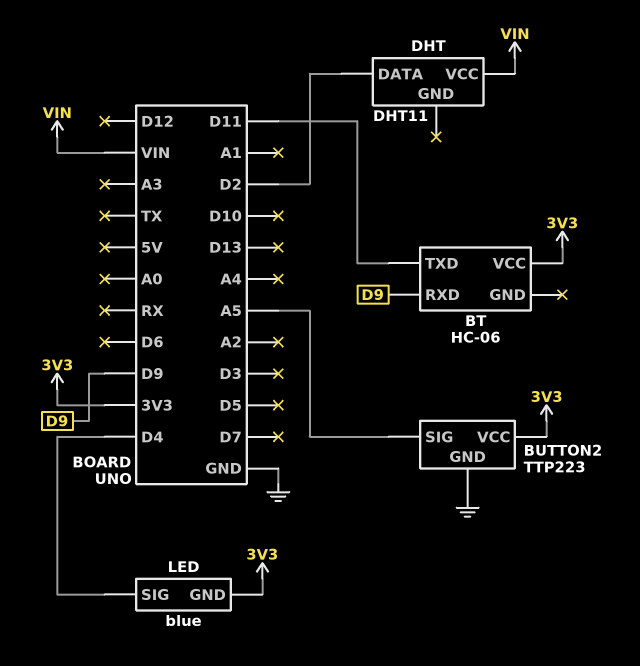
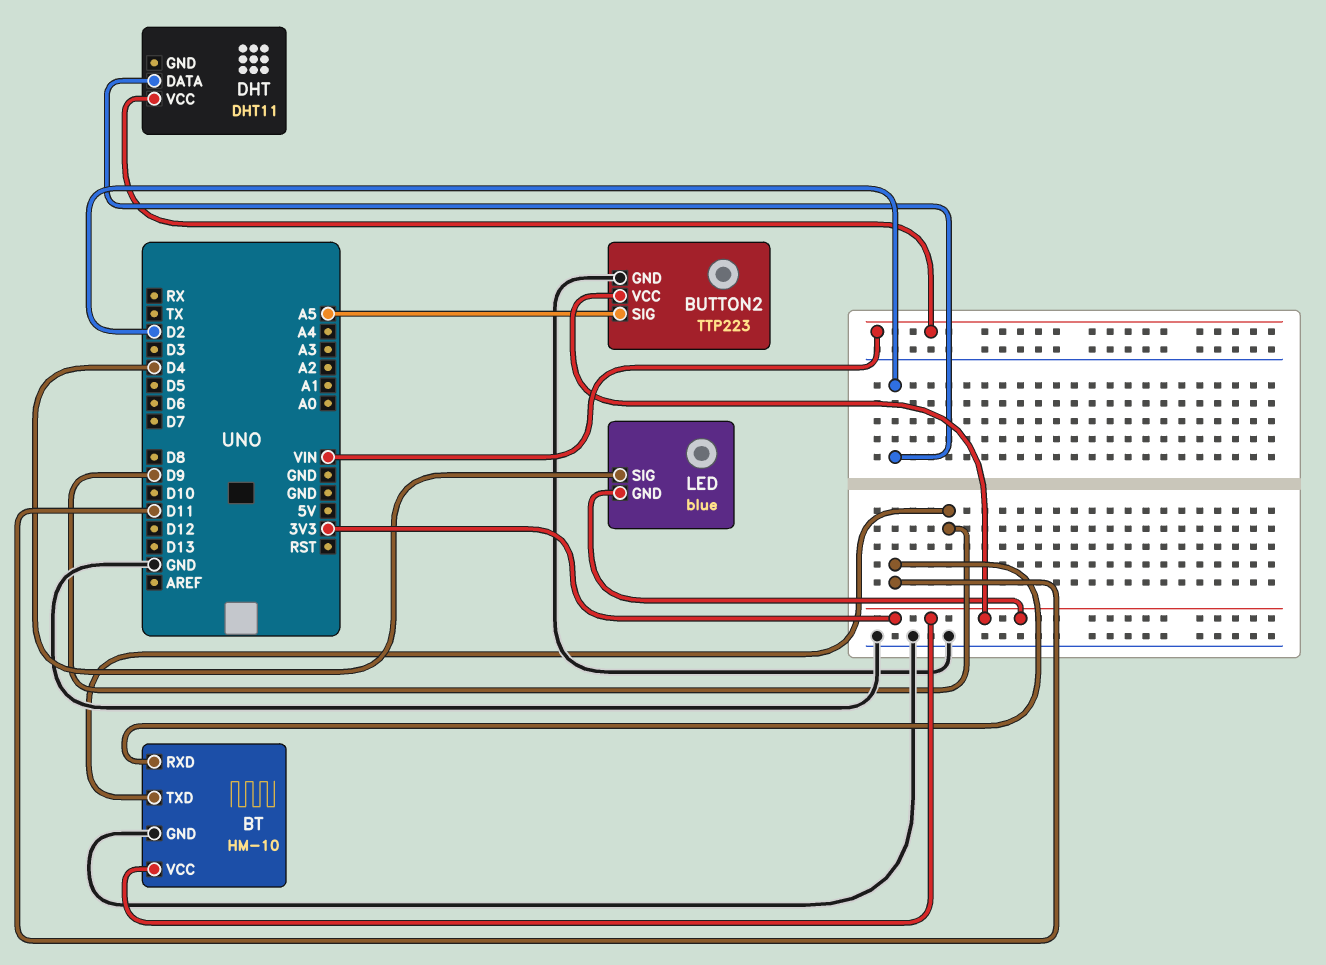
BT: HC-06 -> HM-10
BT pin GND: none -> GND
BT pin RXD: D9 -> D11
BT pin TXD: D11 -> D9

